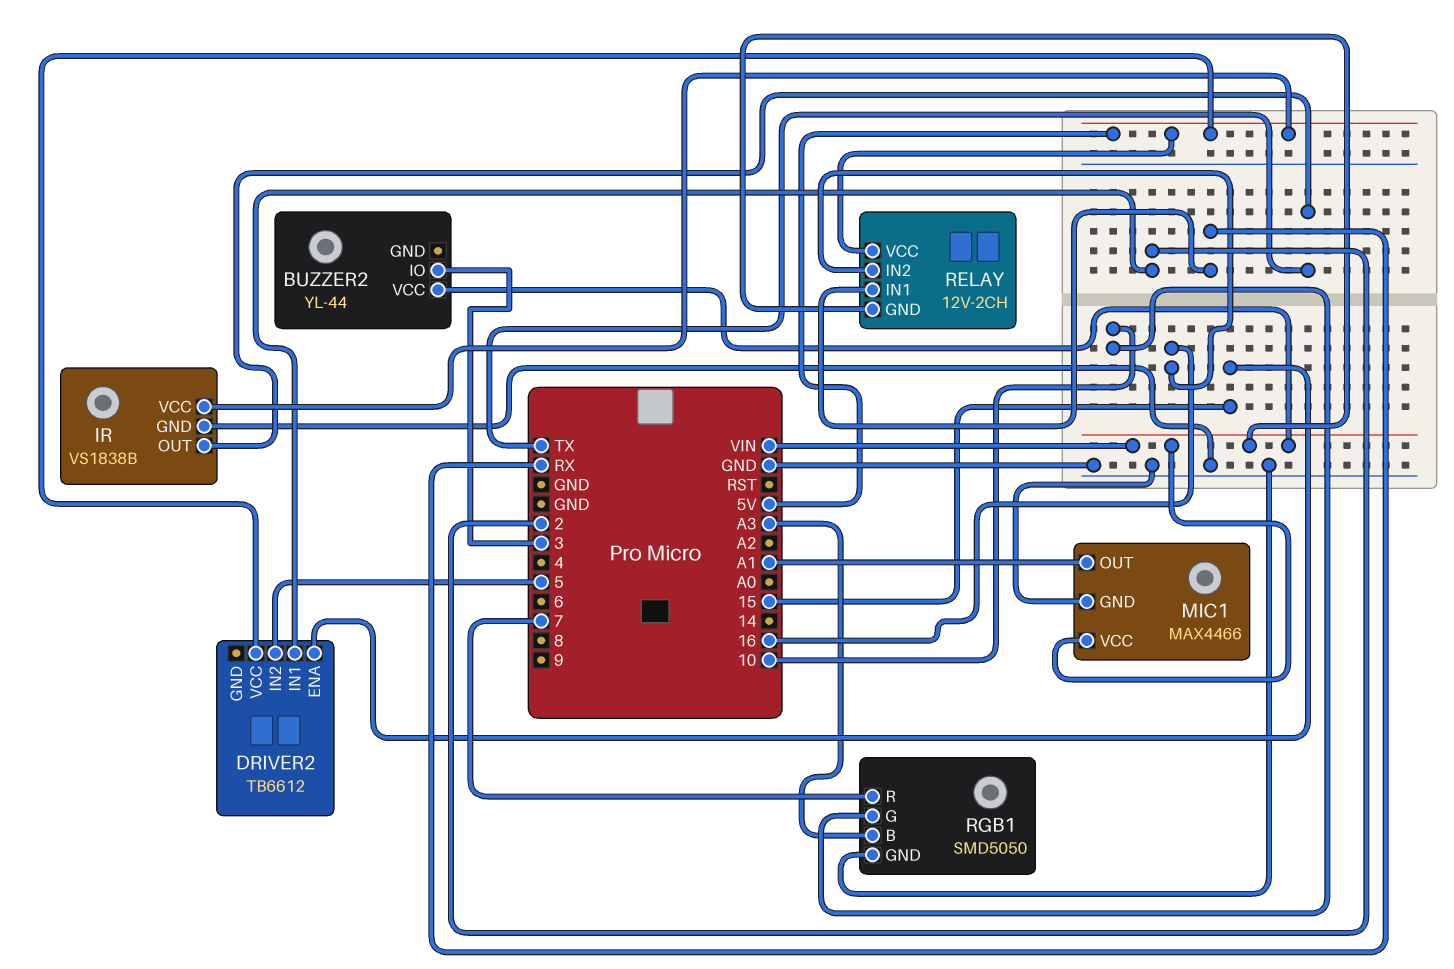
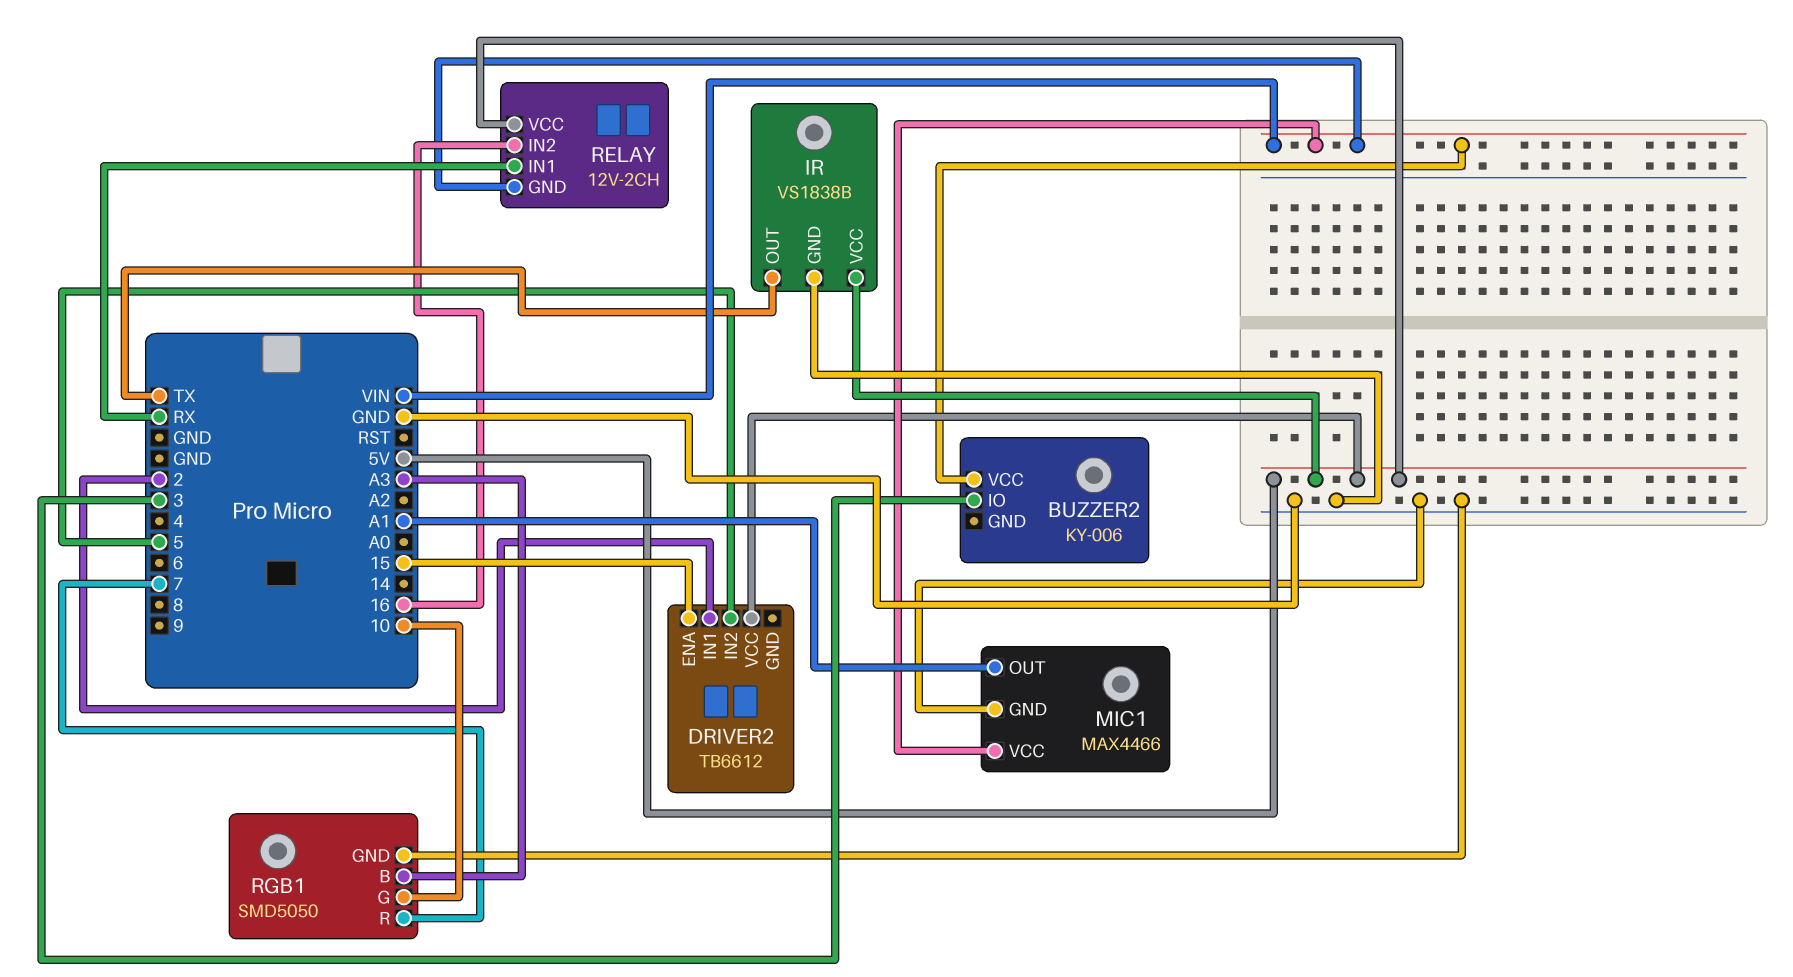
BUZZER2: YL-44 -> KY-006

